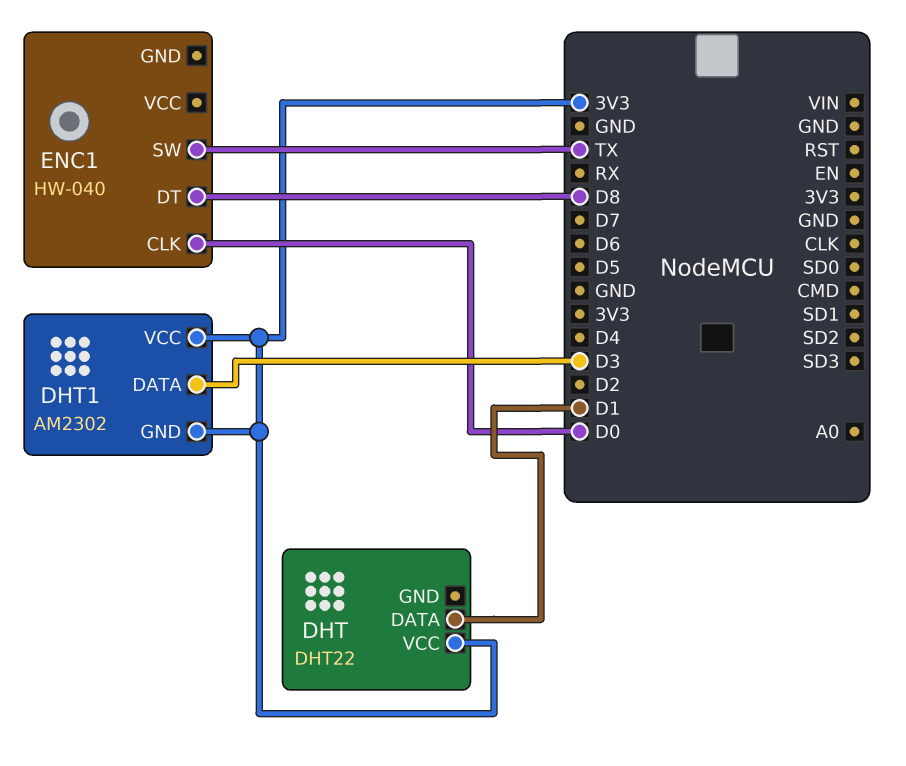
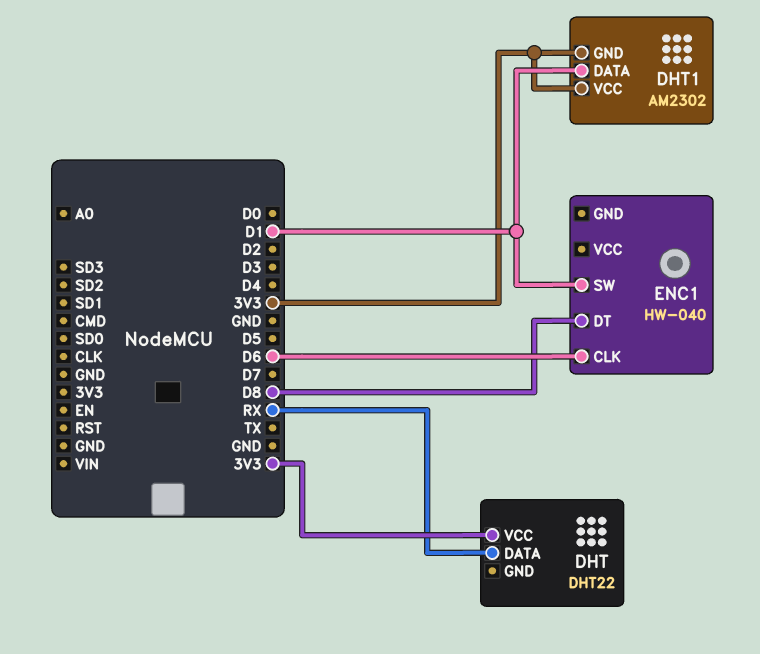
DHT pin DATA: D1 -> RX
DHT1 pin DATA: D3 -> D1
ENC1 pin CLK: D0 -> D6
ENC1 pin SW: TX -> D1

